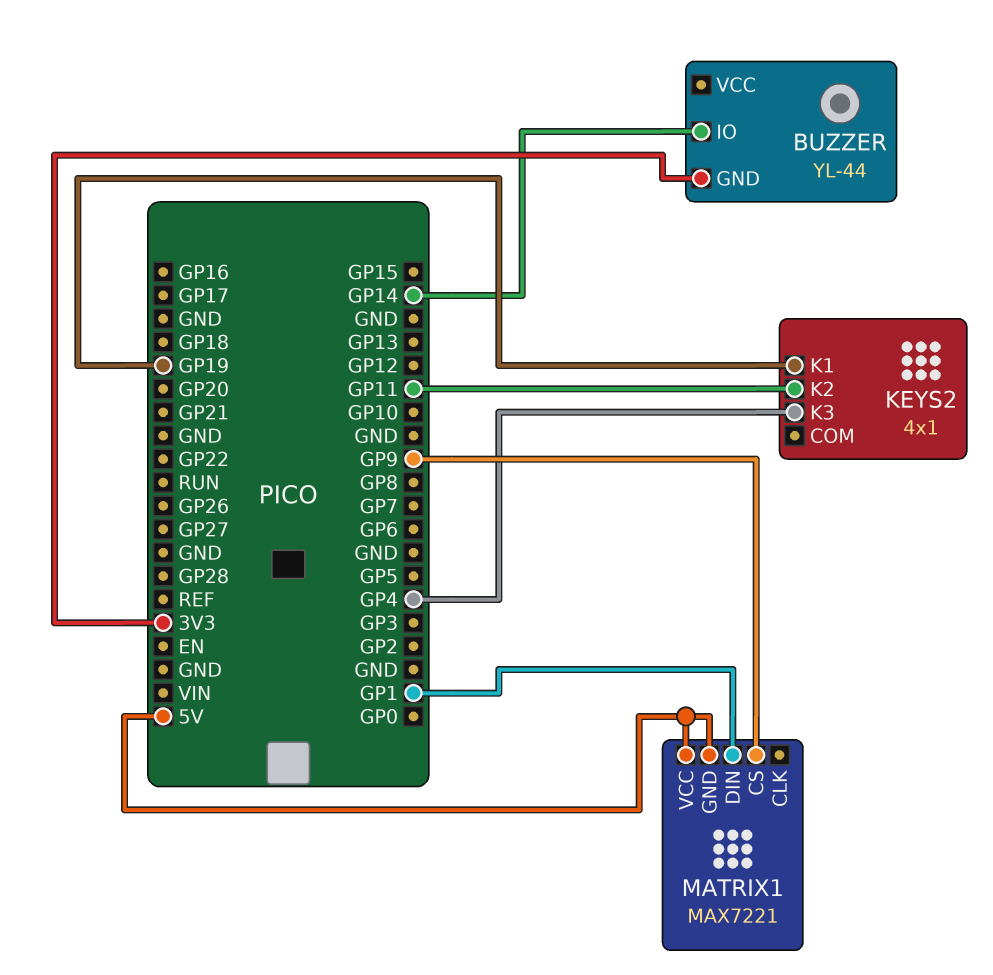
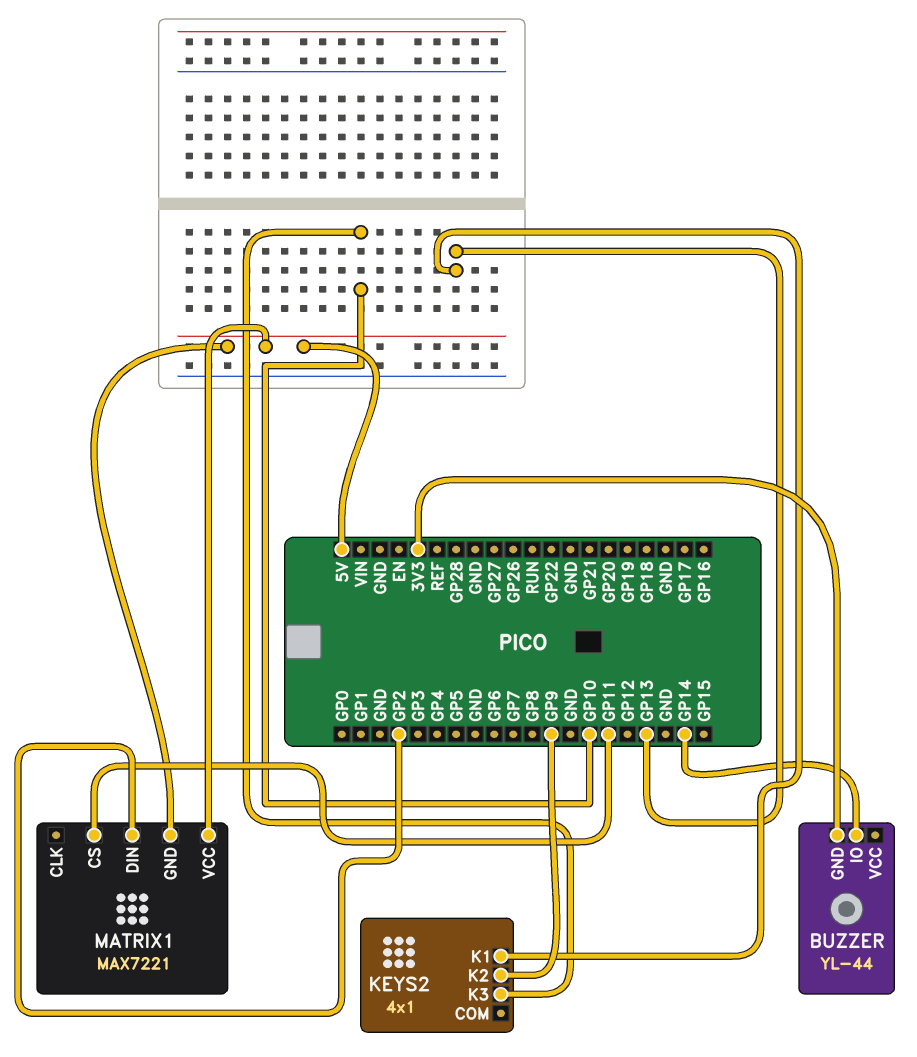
KEYS2 pin K1: GP19 -> GP13
KEYS2 pin K2: GP11 -> GP9
KEYS2 pin K3: GP4 -> GP10
MATRIX1 pin CS: GP9 -> GP11
MATRIX1 pin DIN: GP1 -> GP2

